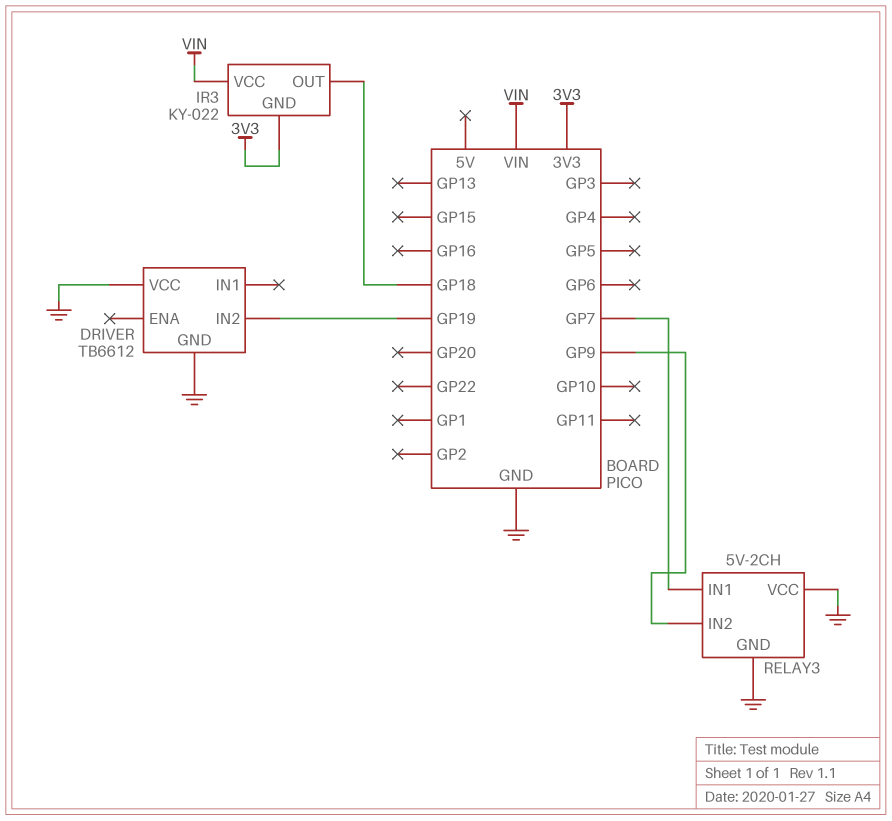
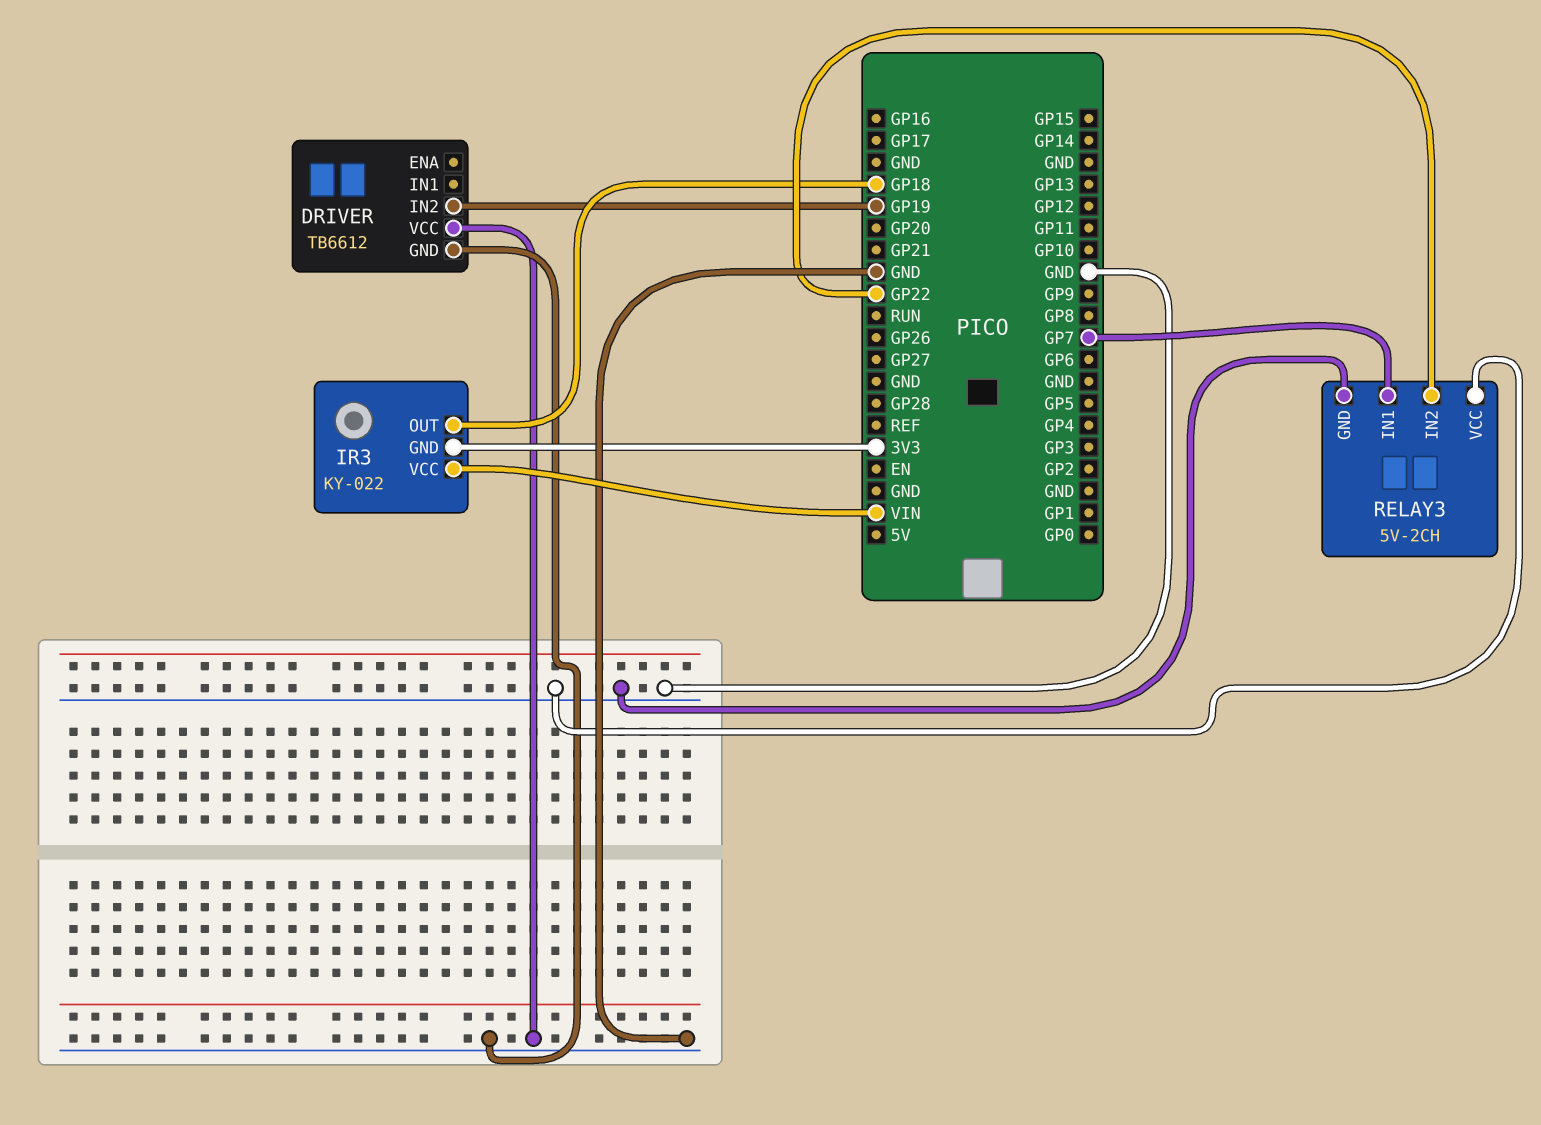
RELAY3 pin IN2: GP9 -> GP22

